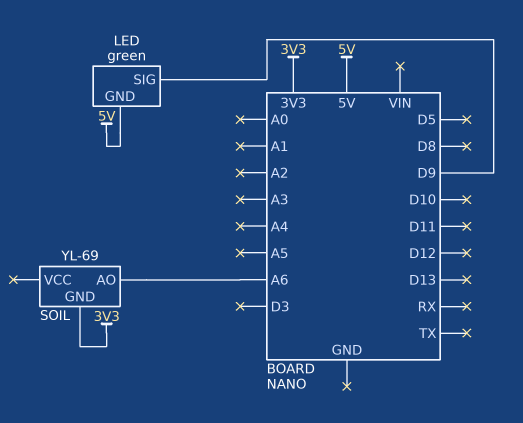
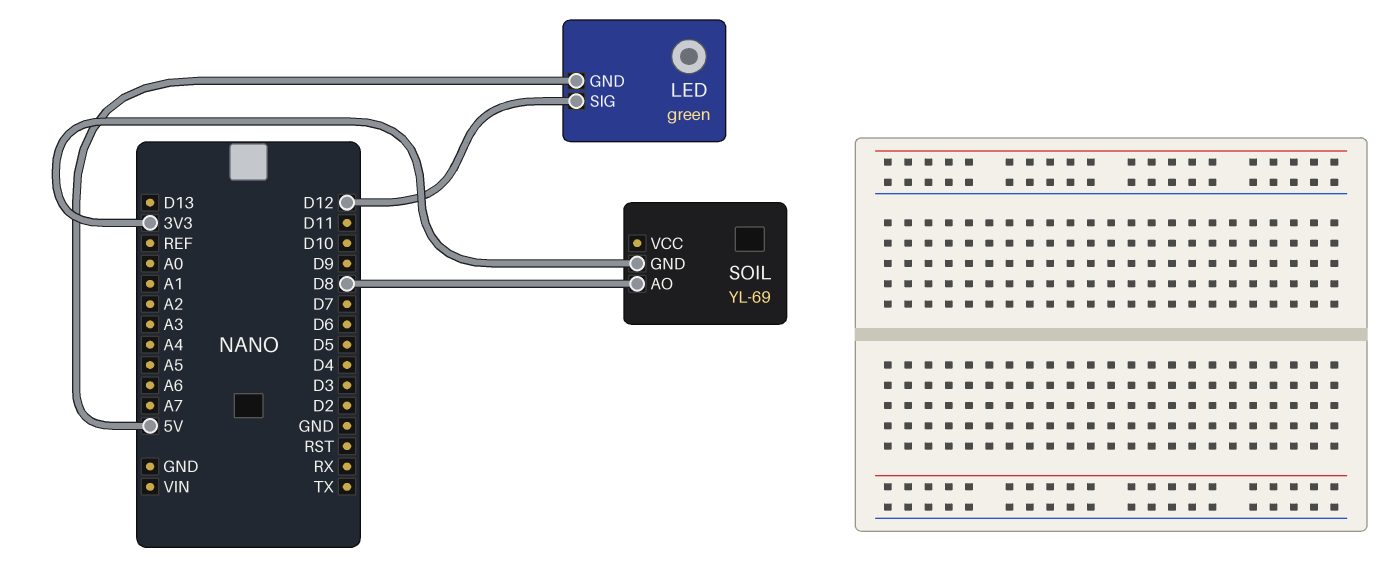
LED pin SIG: D9 -> D12
SOIL pin AO: A6 -> D8

